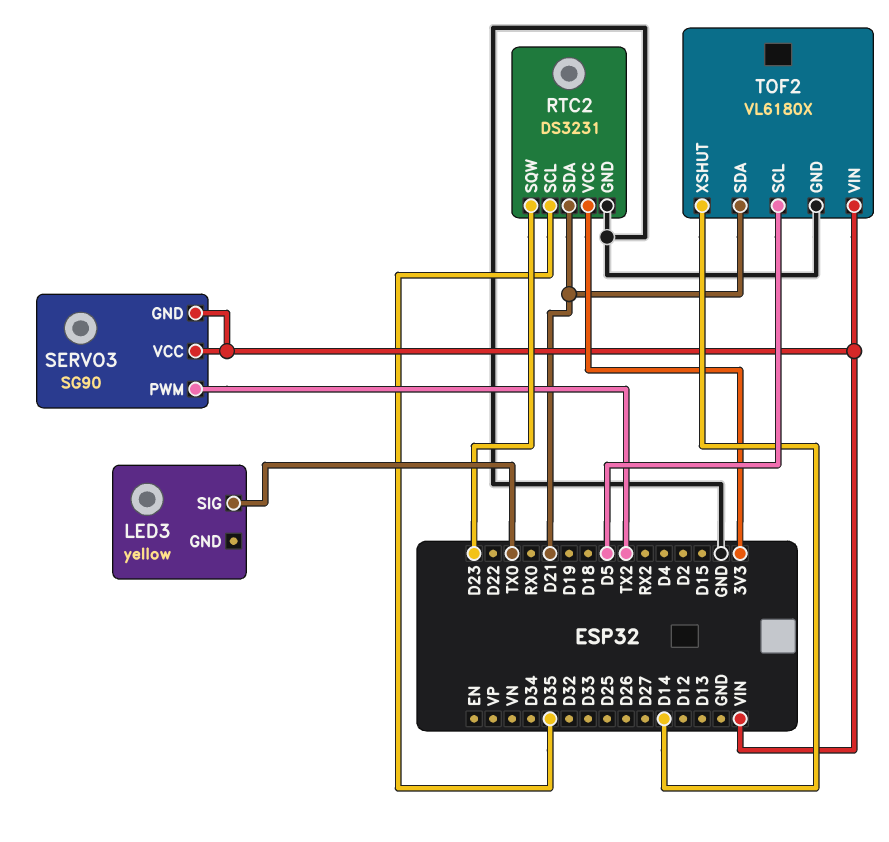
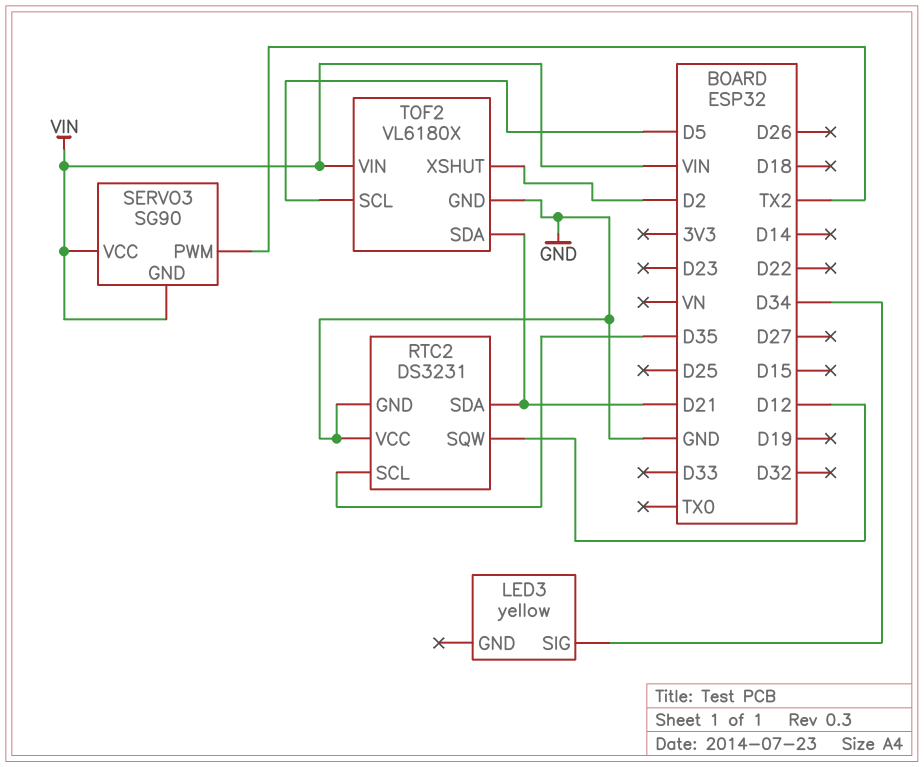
LED3 pin SIG: TX0 -> D34
RTC2 pin SQW: D23 -> D12
RTC2 pin VCC: 3V3 -> GND
TOF2 pin XSHUT: D14 -> D2

